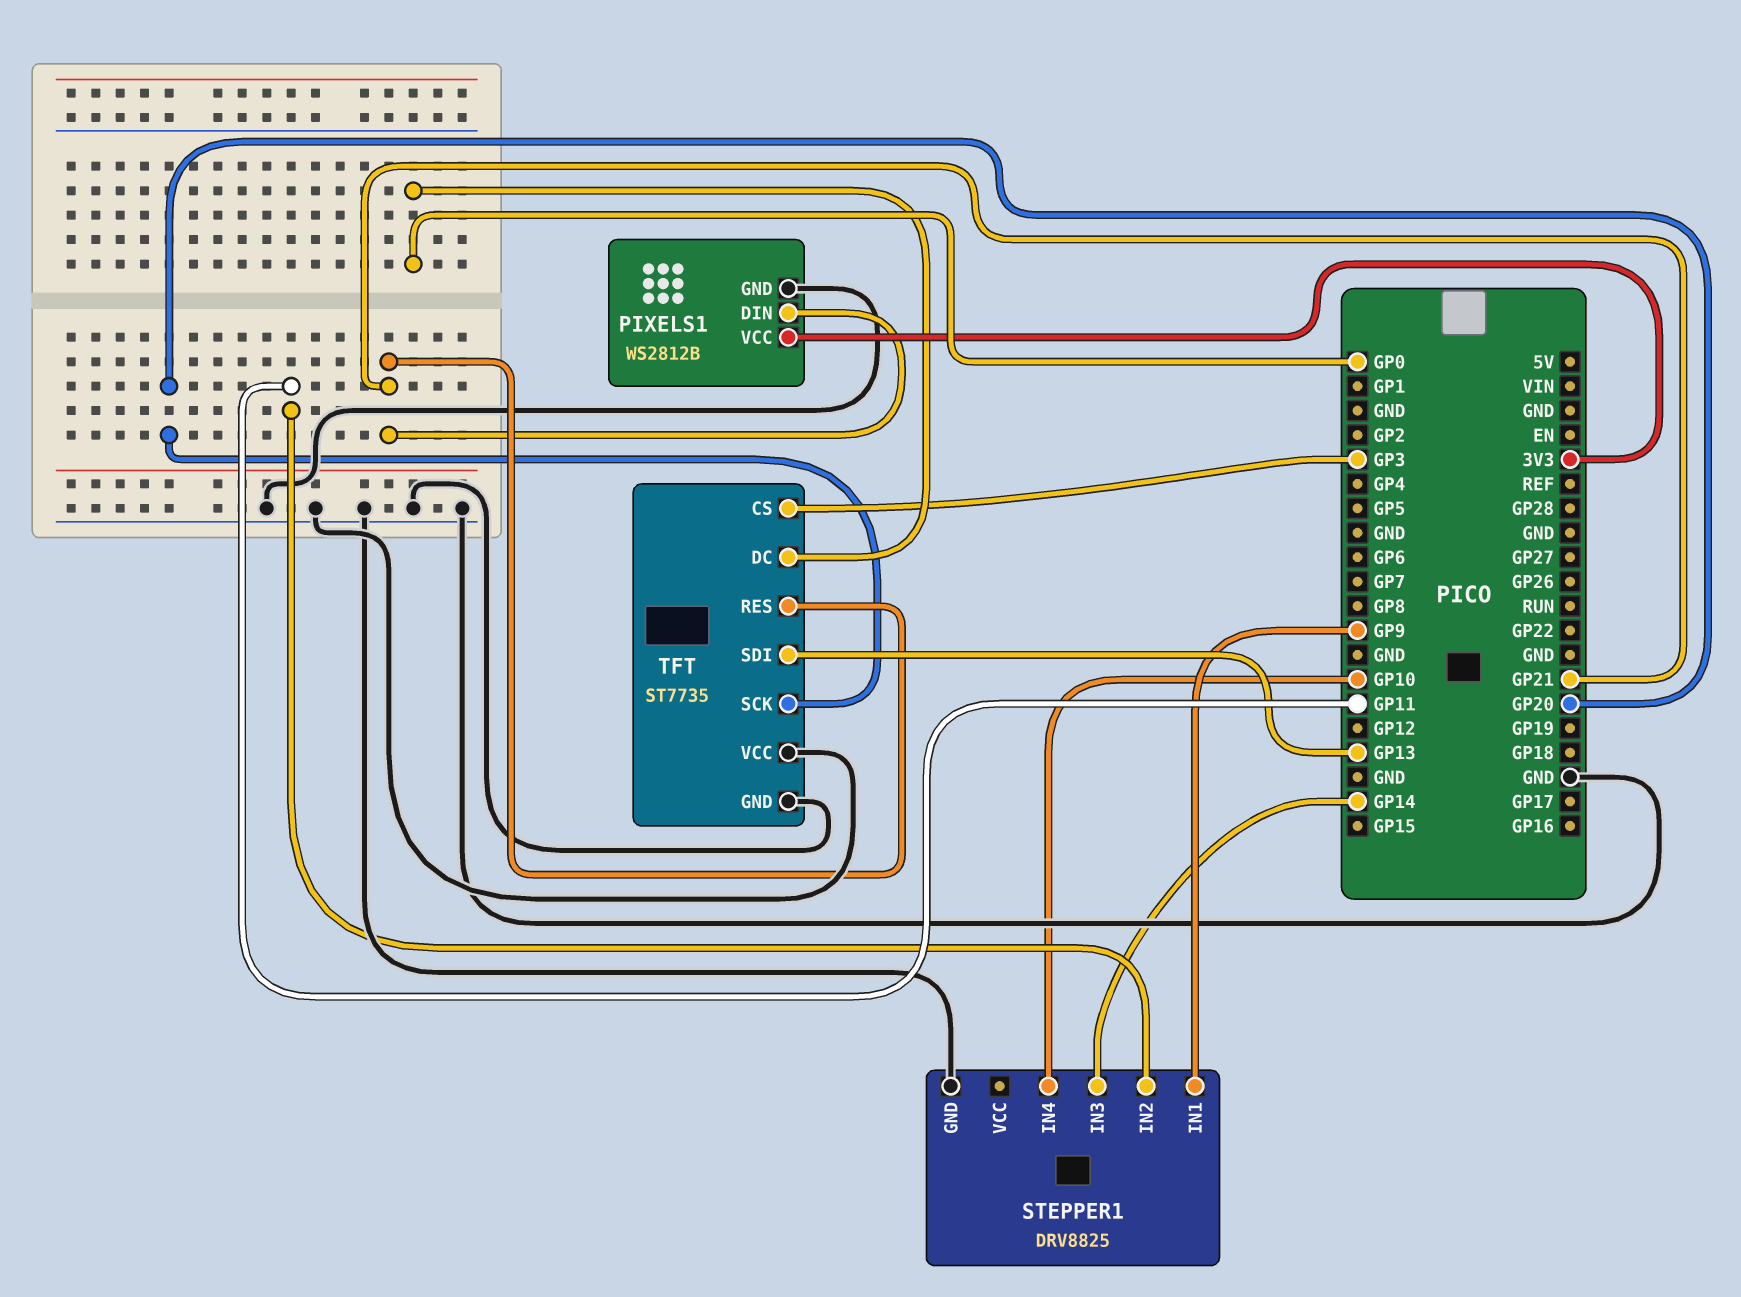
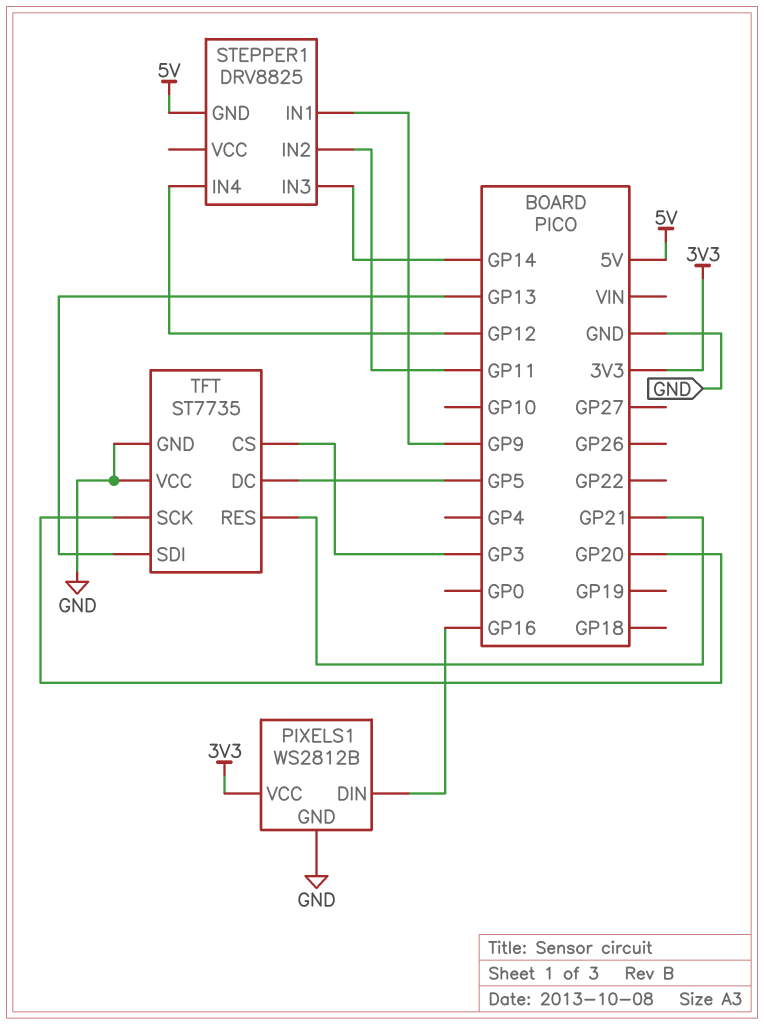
PIXELS1 pin DIN: GP21 -> GP16
STEPPER1 pin GND: GND -> 5V
STEPPER1 pin IN4: GP10 -> GP12
TFT pin DC: GP0 -> GP5

